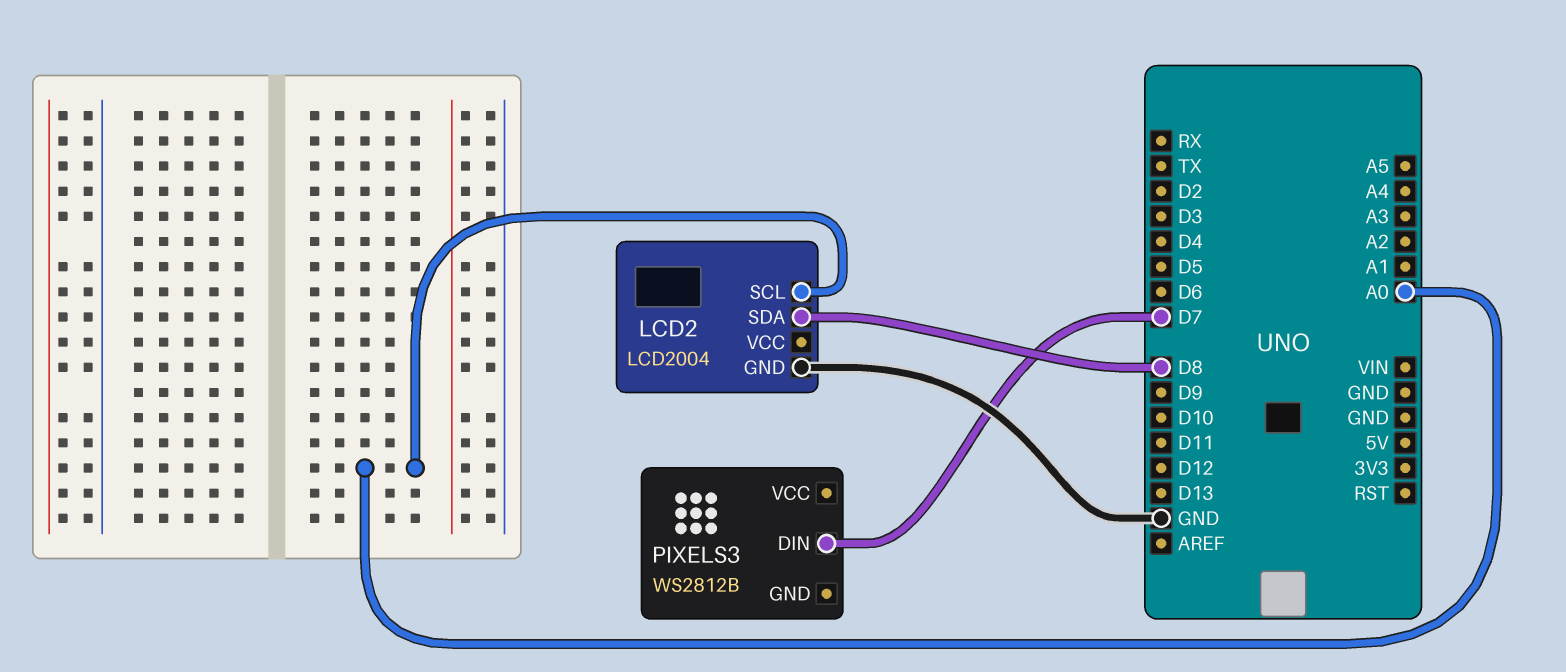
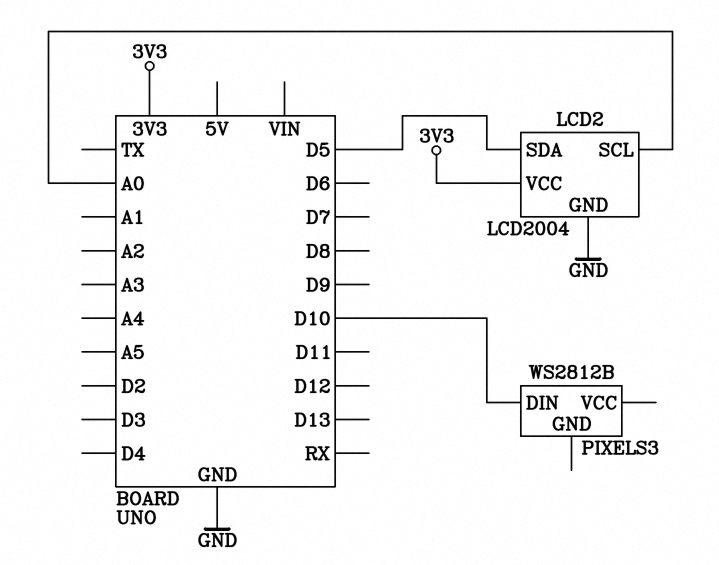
LCD2 pin SDA: D8 -> D5
LCD2 pin VCC: none -> 3V3
PIXELS3 pin DIN: D7 -> D10

